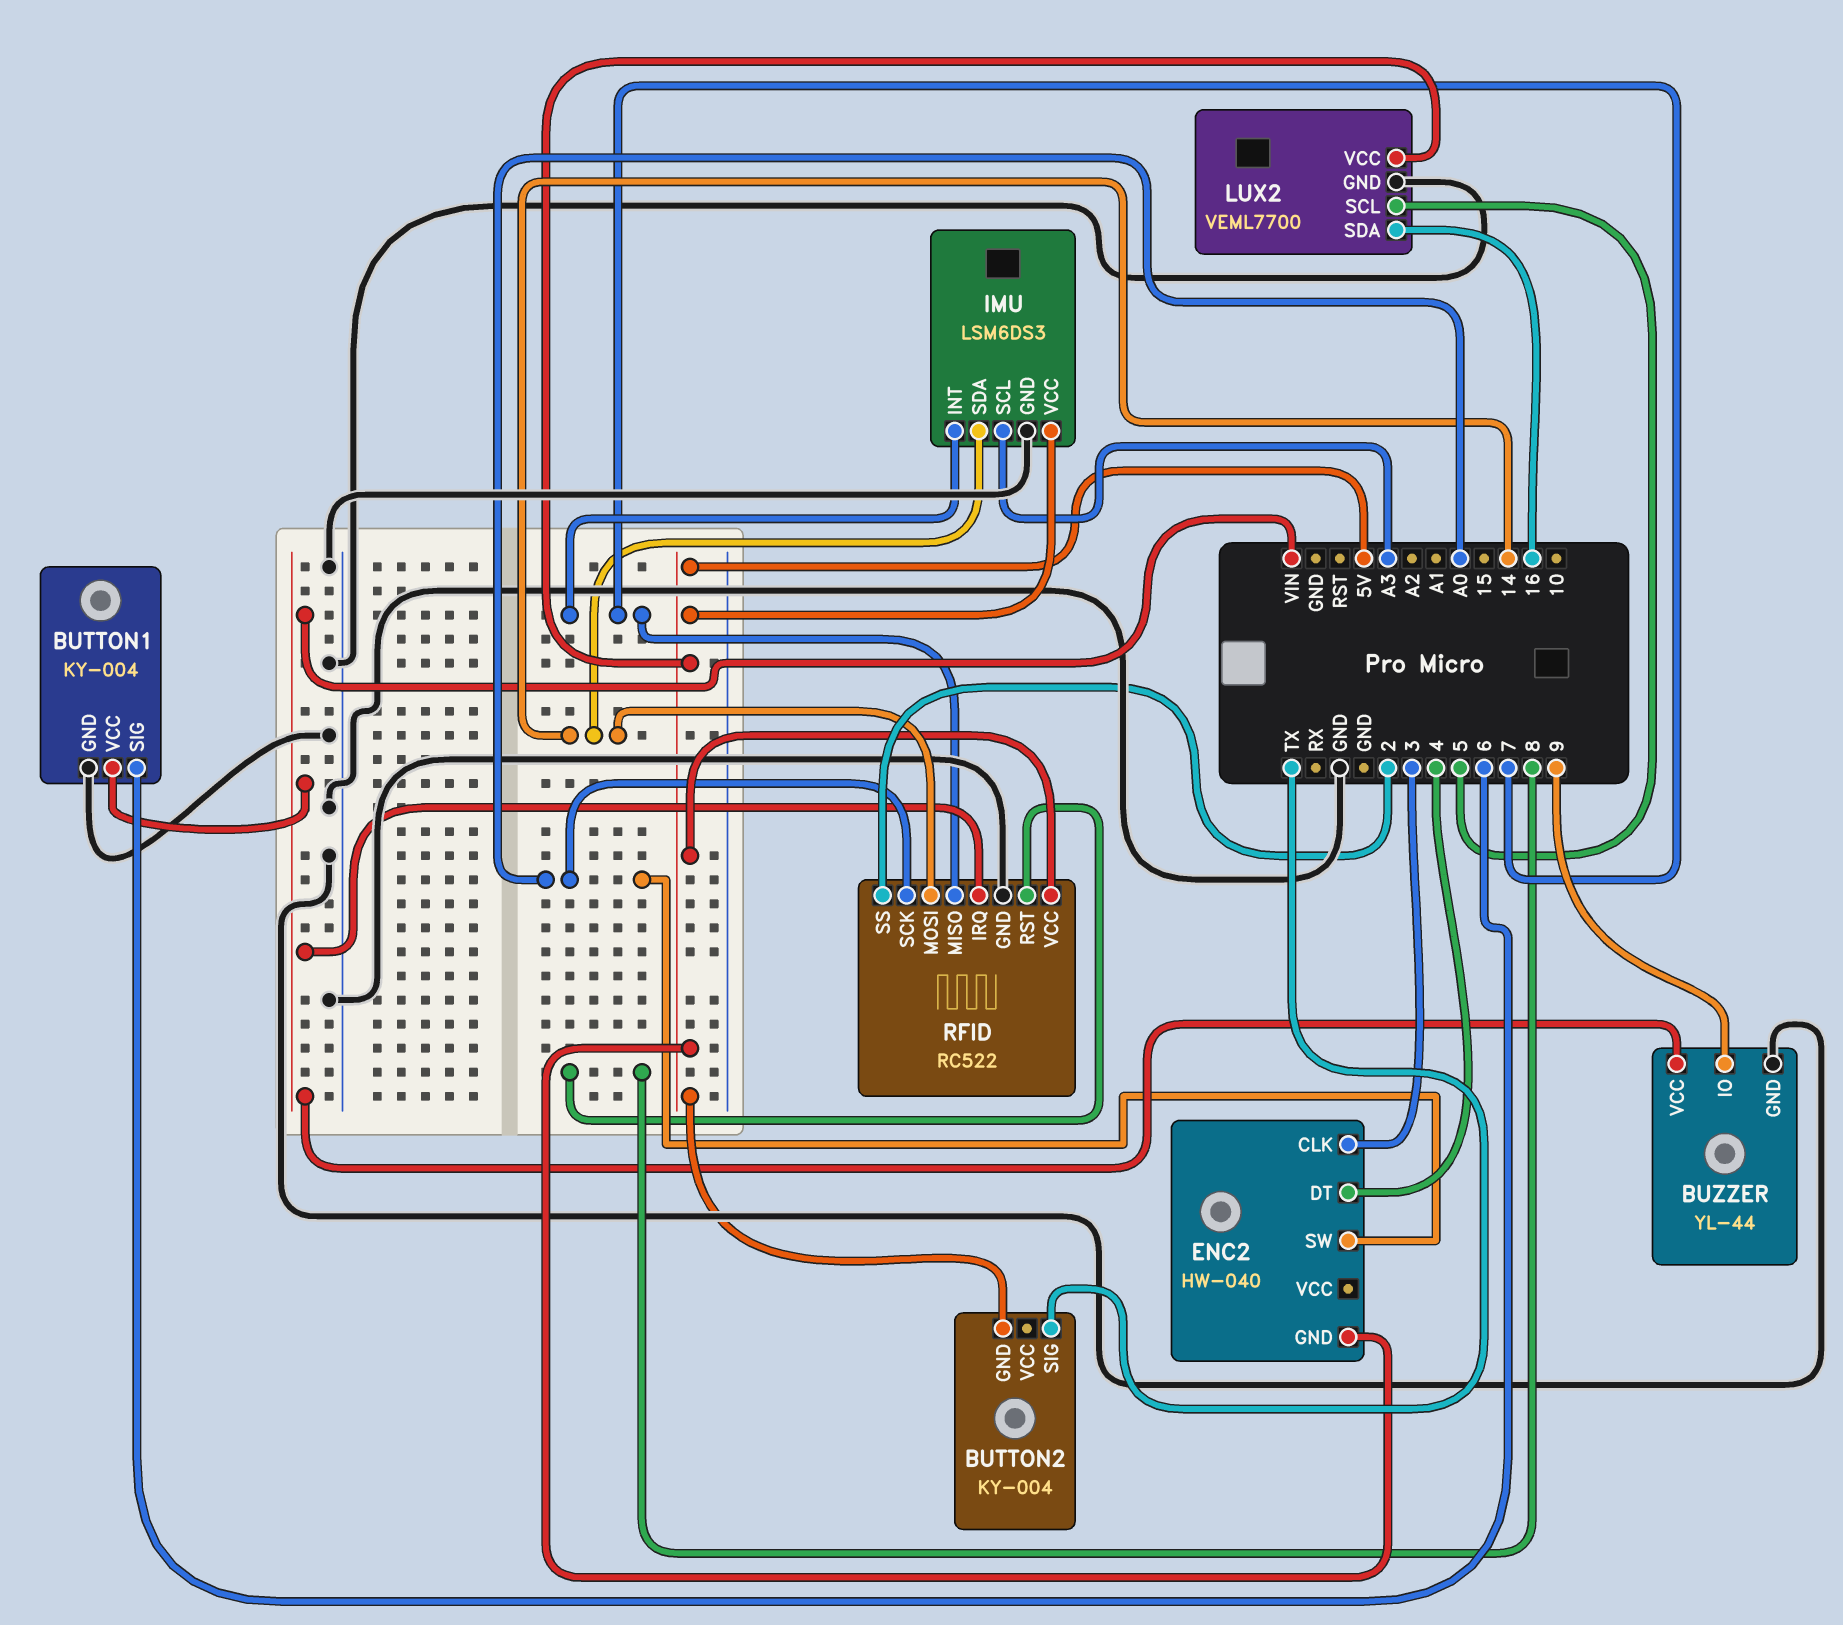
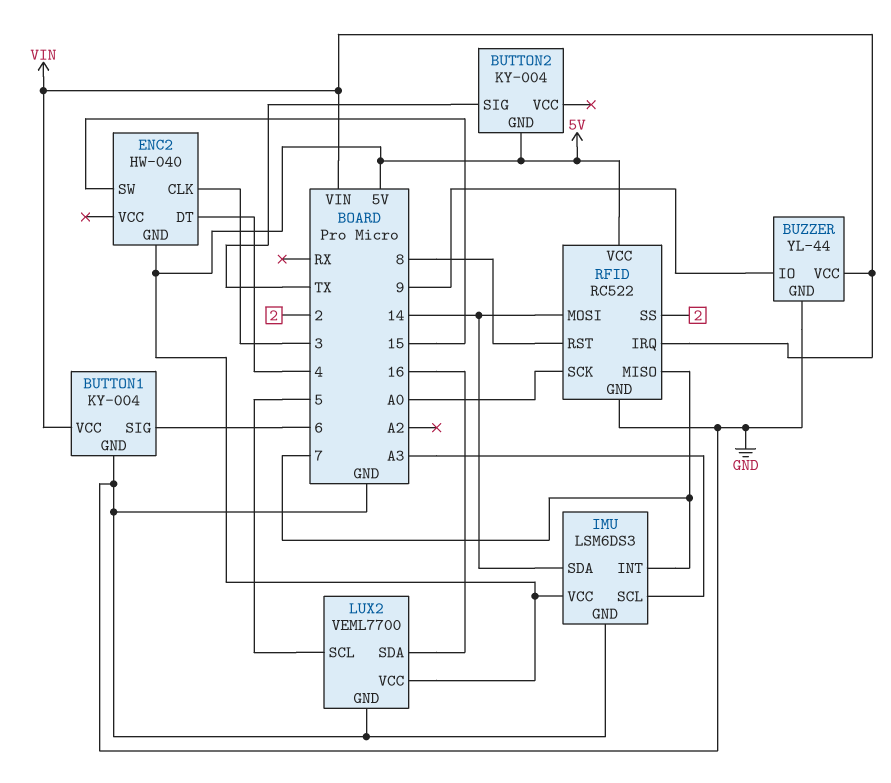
ENC2 pin SW: A0 -> 15

